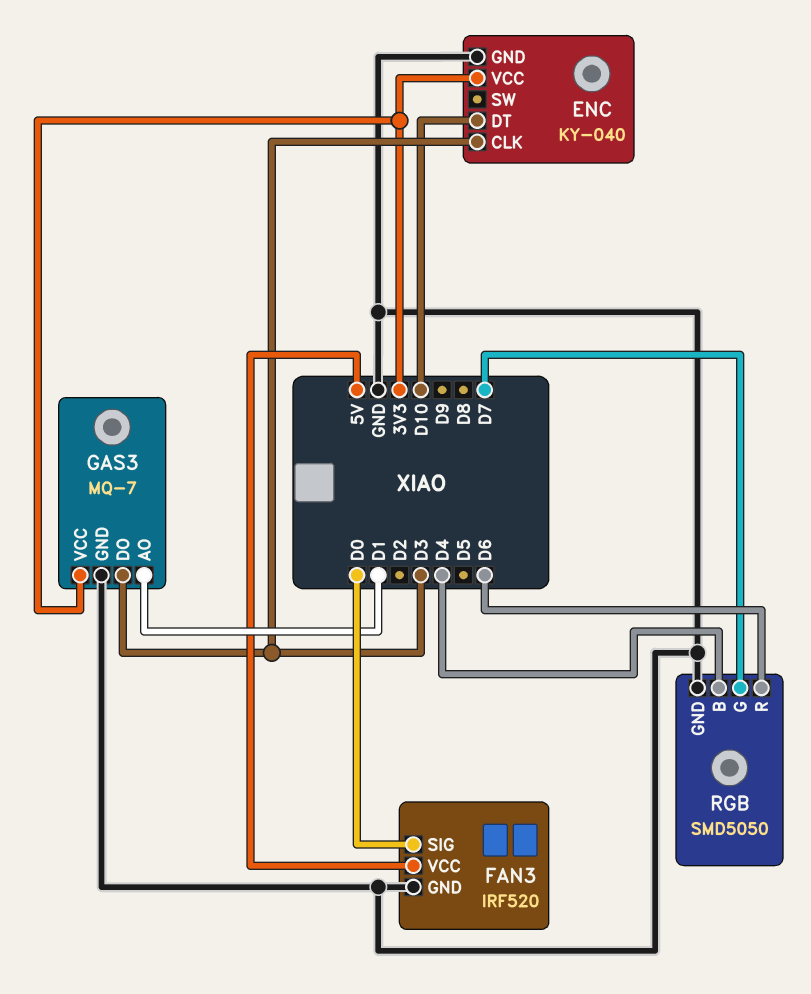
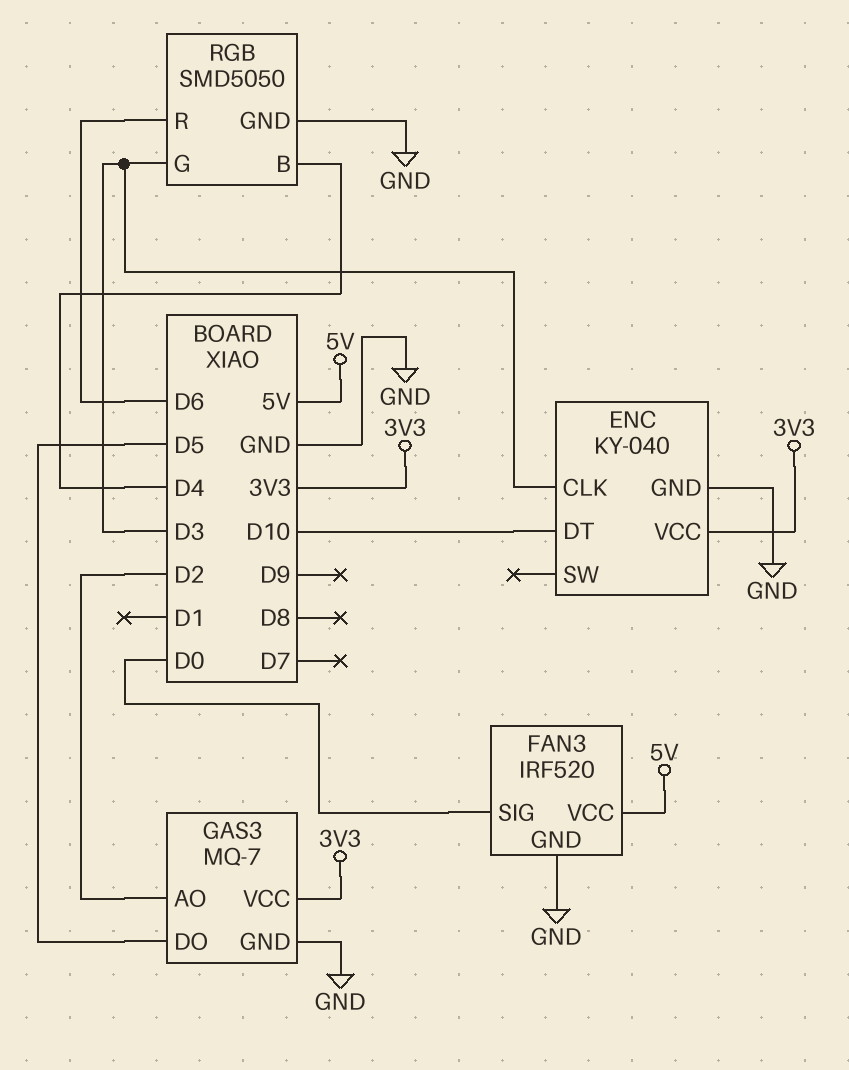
GAS3 pin AO: D1 -> D2
GAS3 pin DO: D3 -> D5
RGB pin G: D7 -> D3

